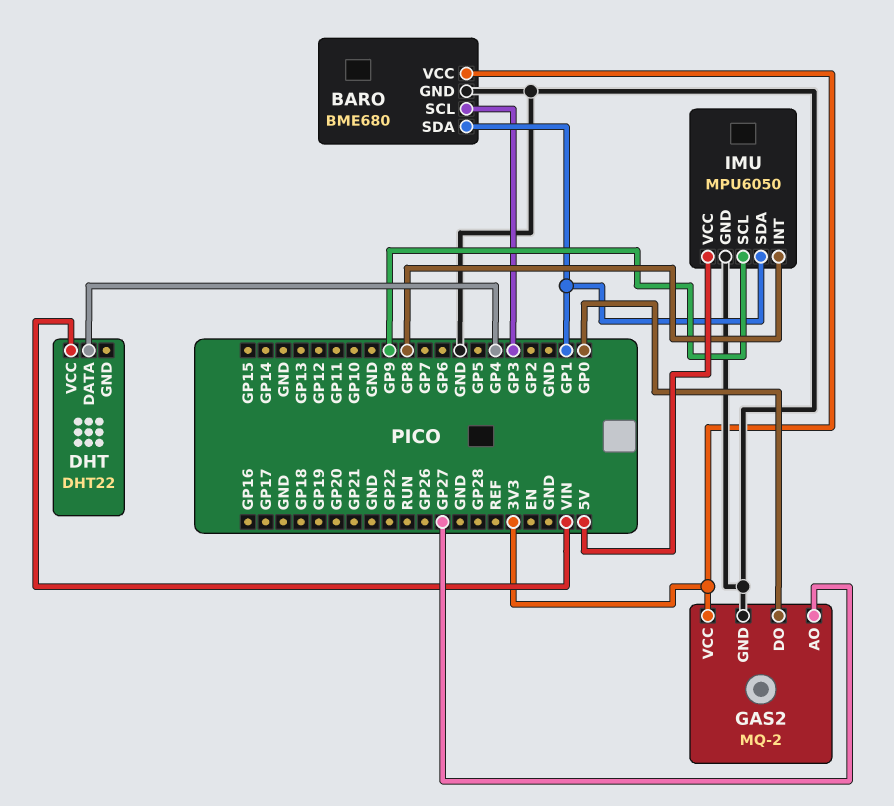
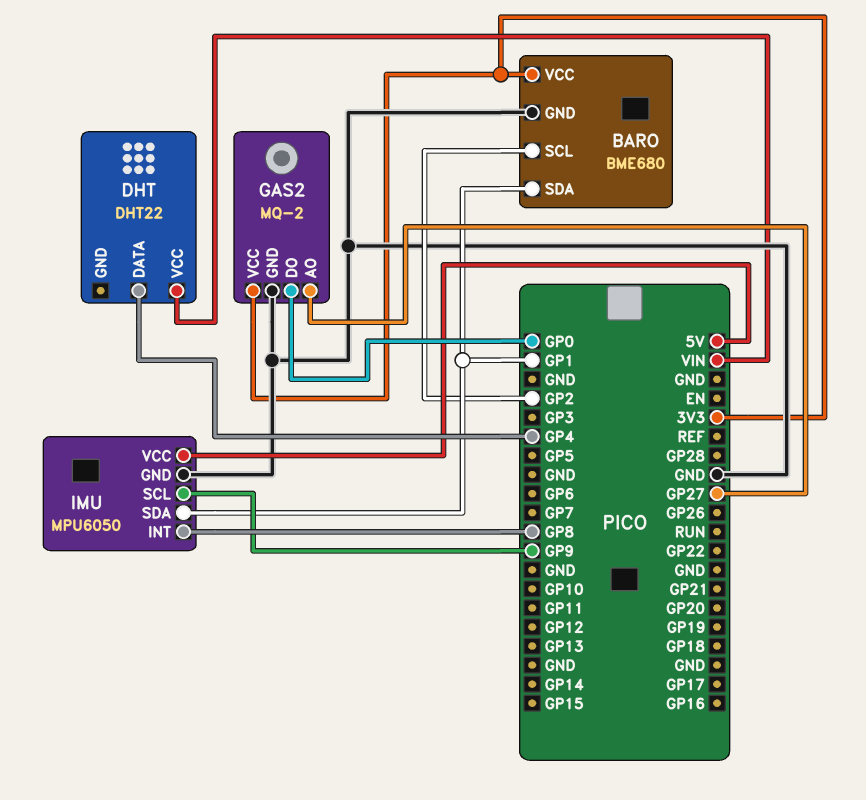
BARO pin SCL: GP3 -> GP2

